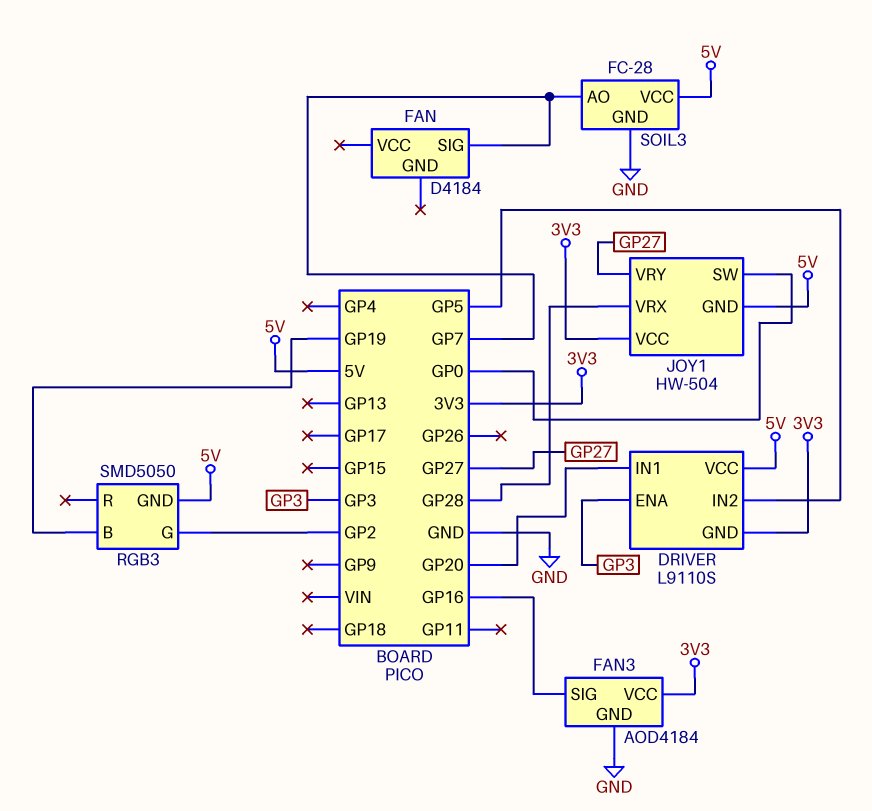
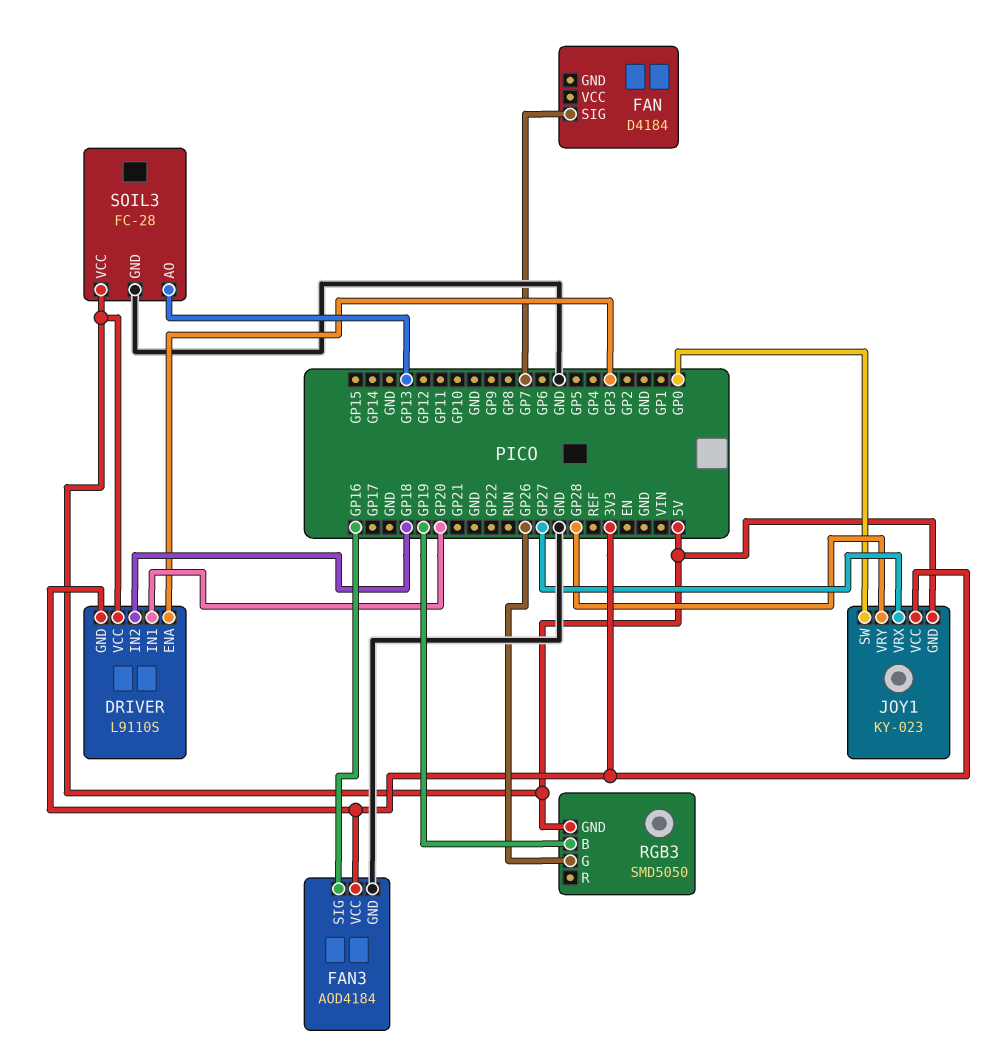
DRIVER pin IN2: GP5 -> GP18
JOY1: HW-504 -> KY-023
JOY1 pin VRX: GP28 -> GP27
JOY1 pin VRY: GP27 -> GP28
RGB3 pin G: GP2 -> GP26
SOIL3 pin AO: GP7 -> GP13

